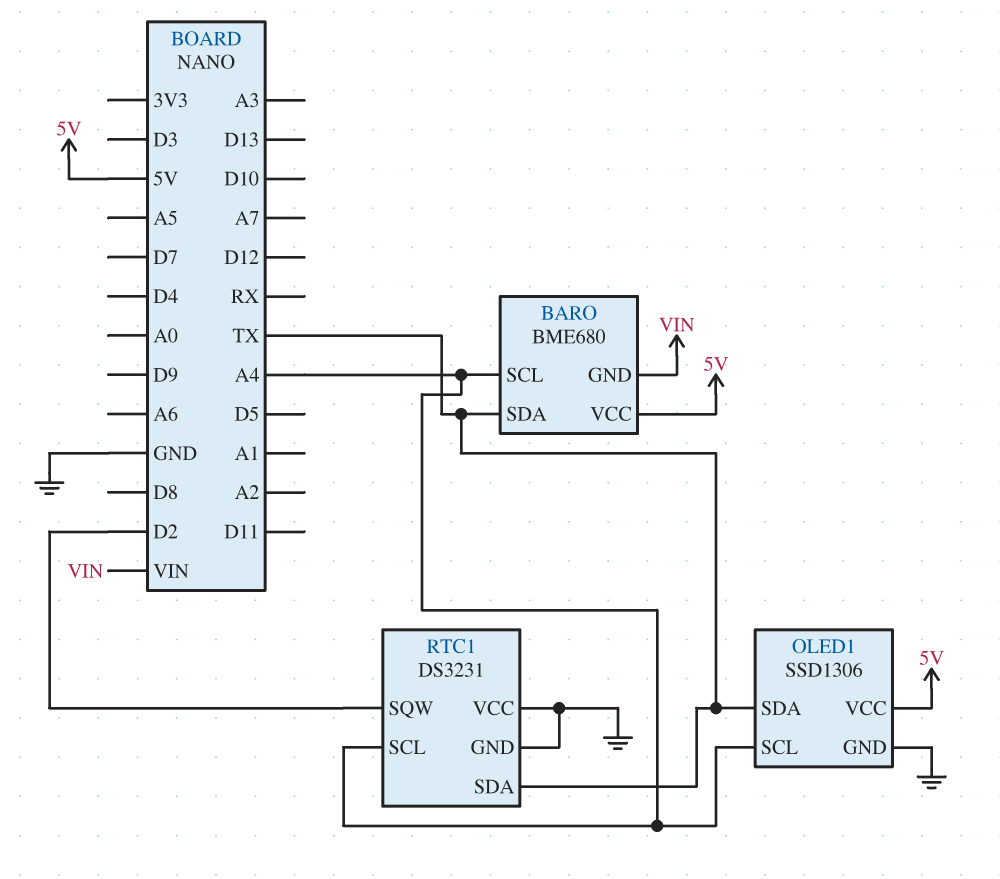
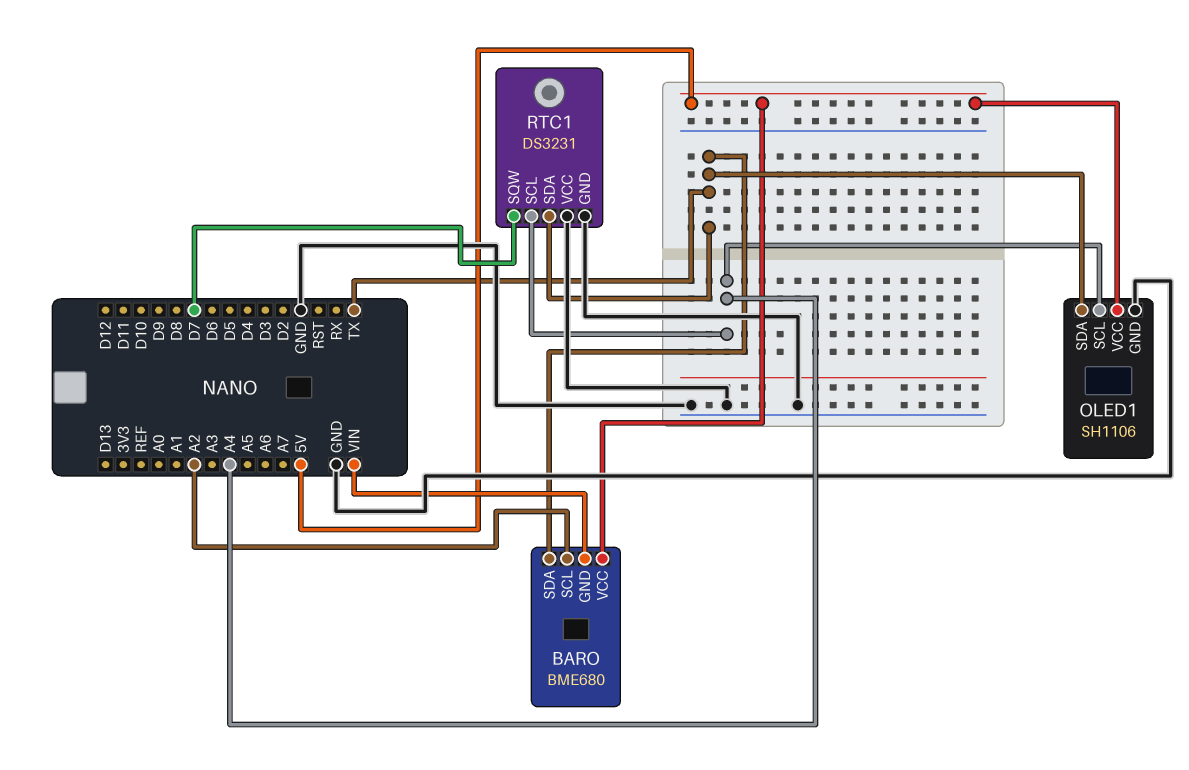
BARO pin SCL: A4 -> A2
OLED1: SSD1306 -> SH1106
RTC1 pin SQW: D2 -> D7

